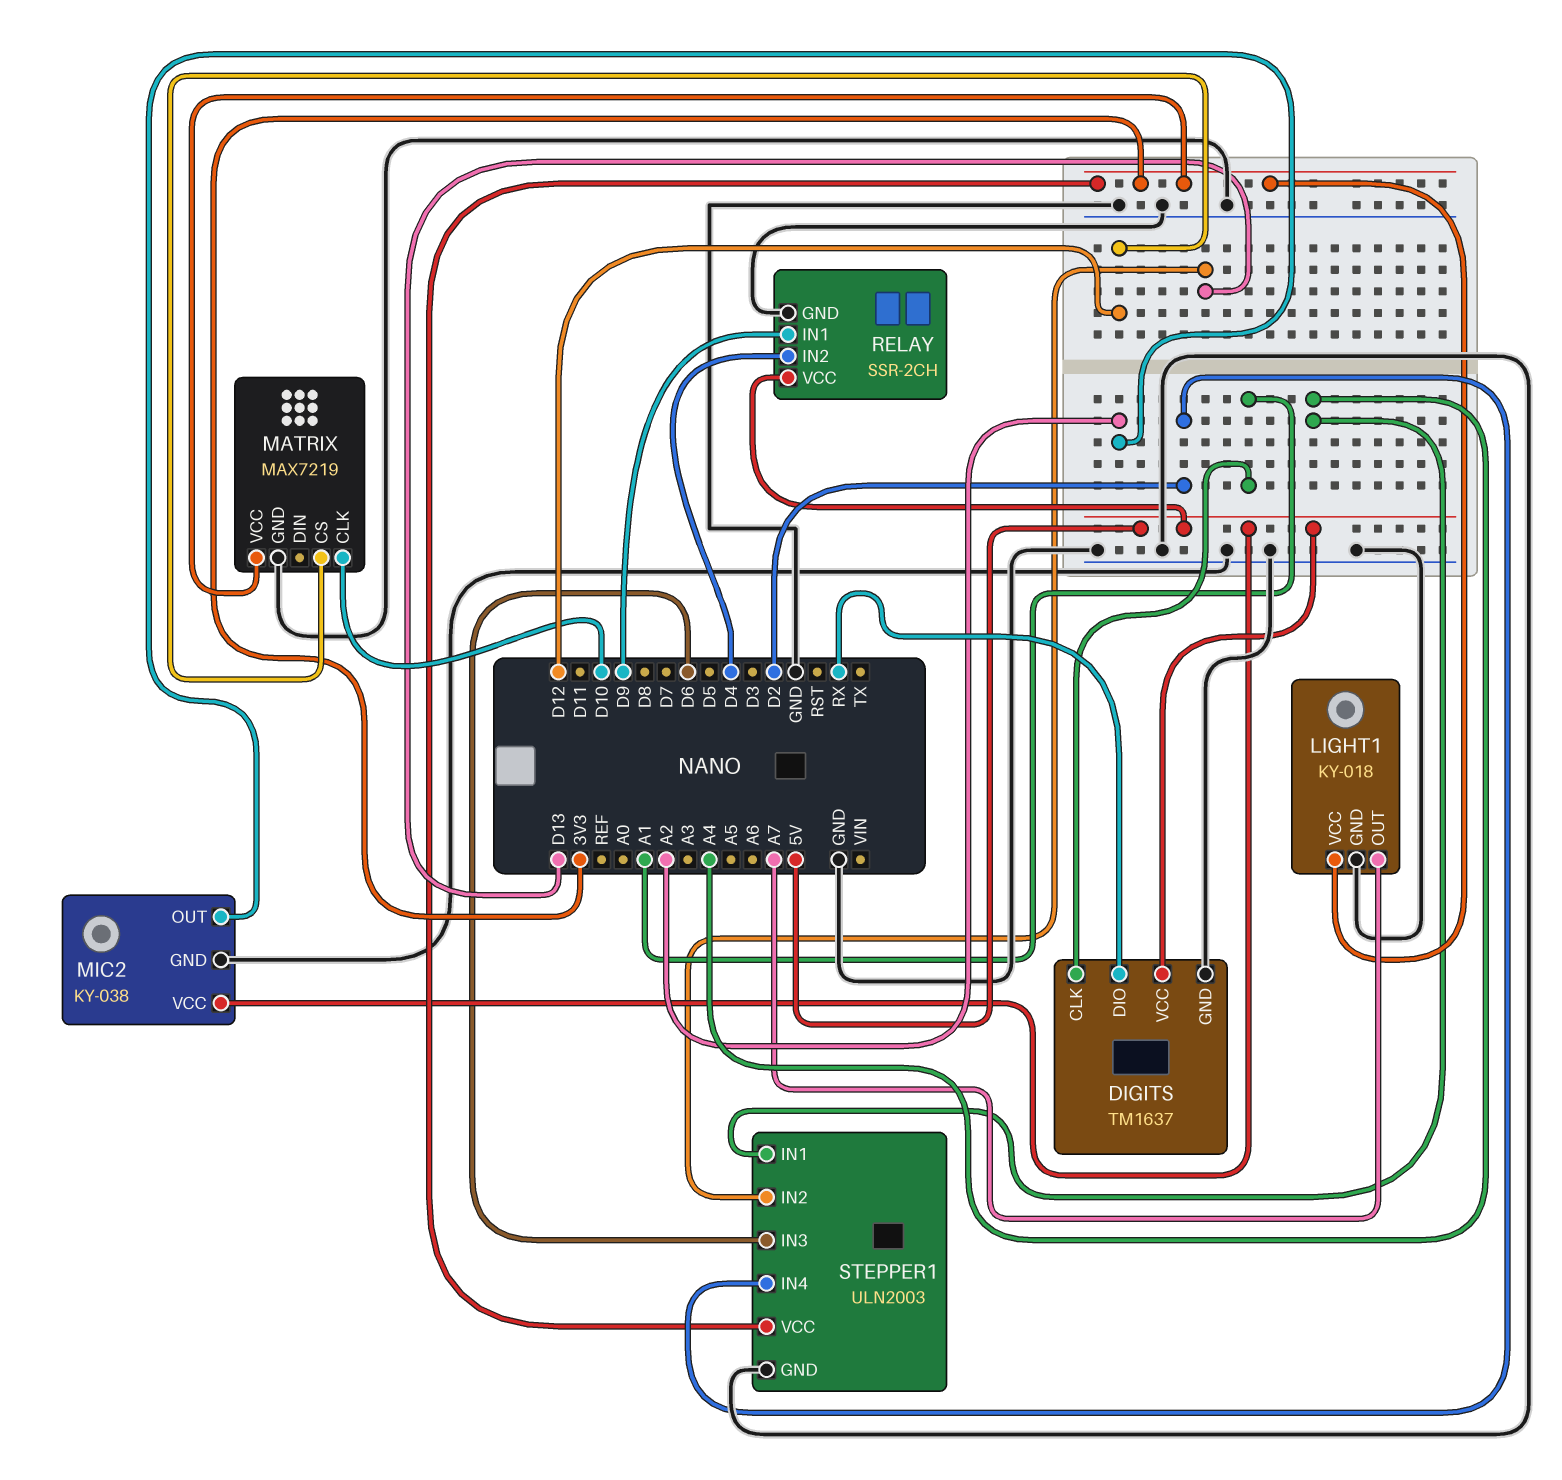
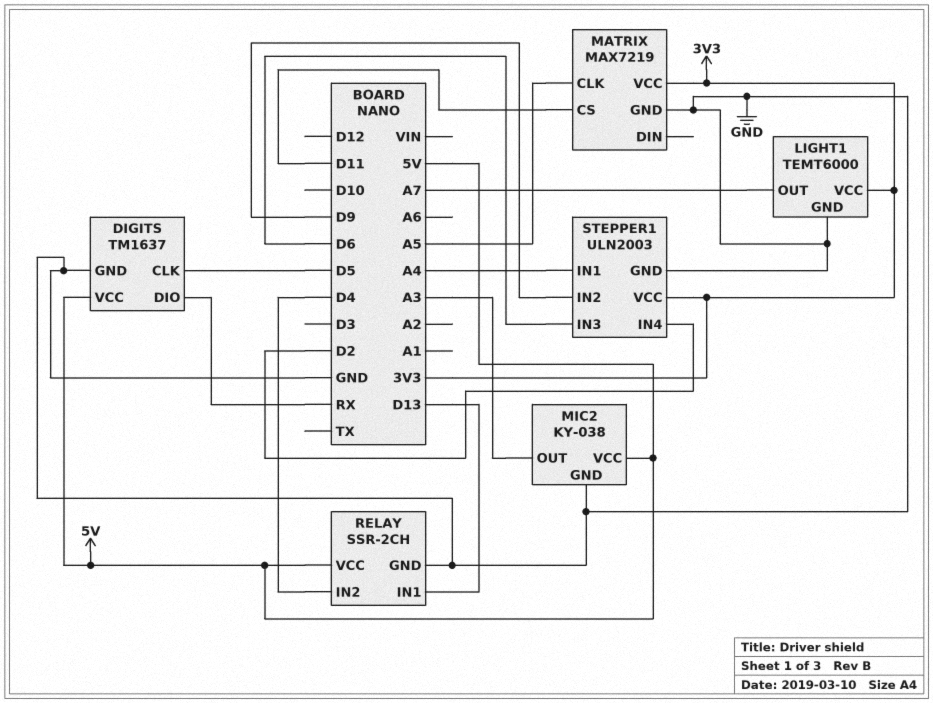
DIGITS pin CLK: A1 -> D5
LIGHT1: KY-018 -> TEMT6000
MATRIX pin CLK: D10 -> A5
MATRIX pin CS: D12 -> D11
MIC2 pin OUT: A2 -> A3
RELAY pin IN1: D9 -> D13
STEPPER1 pin IN2: D13 -> D9

